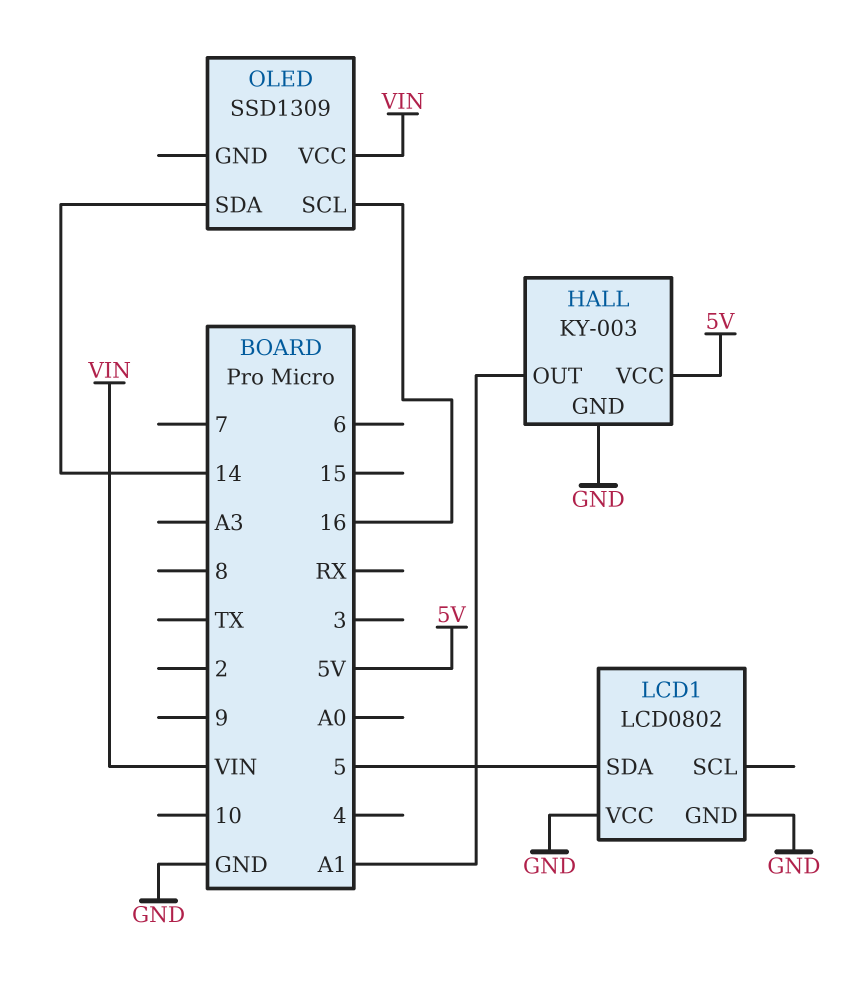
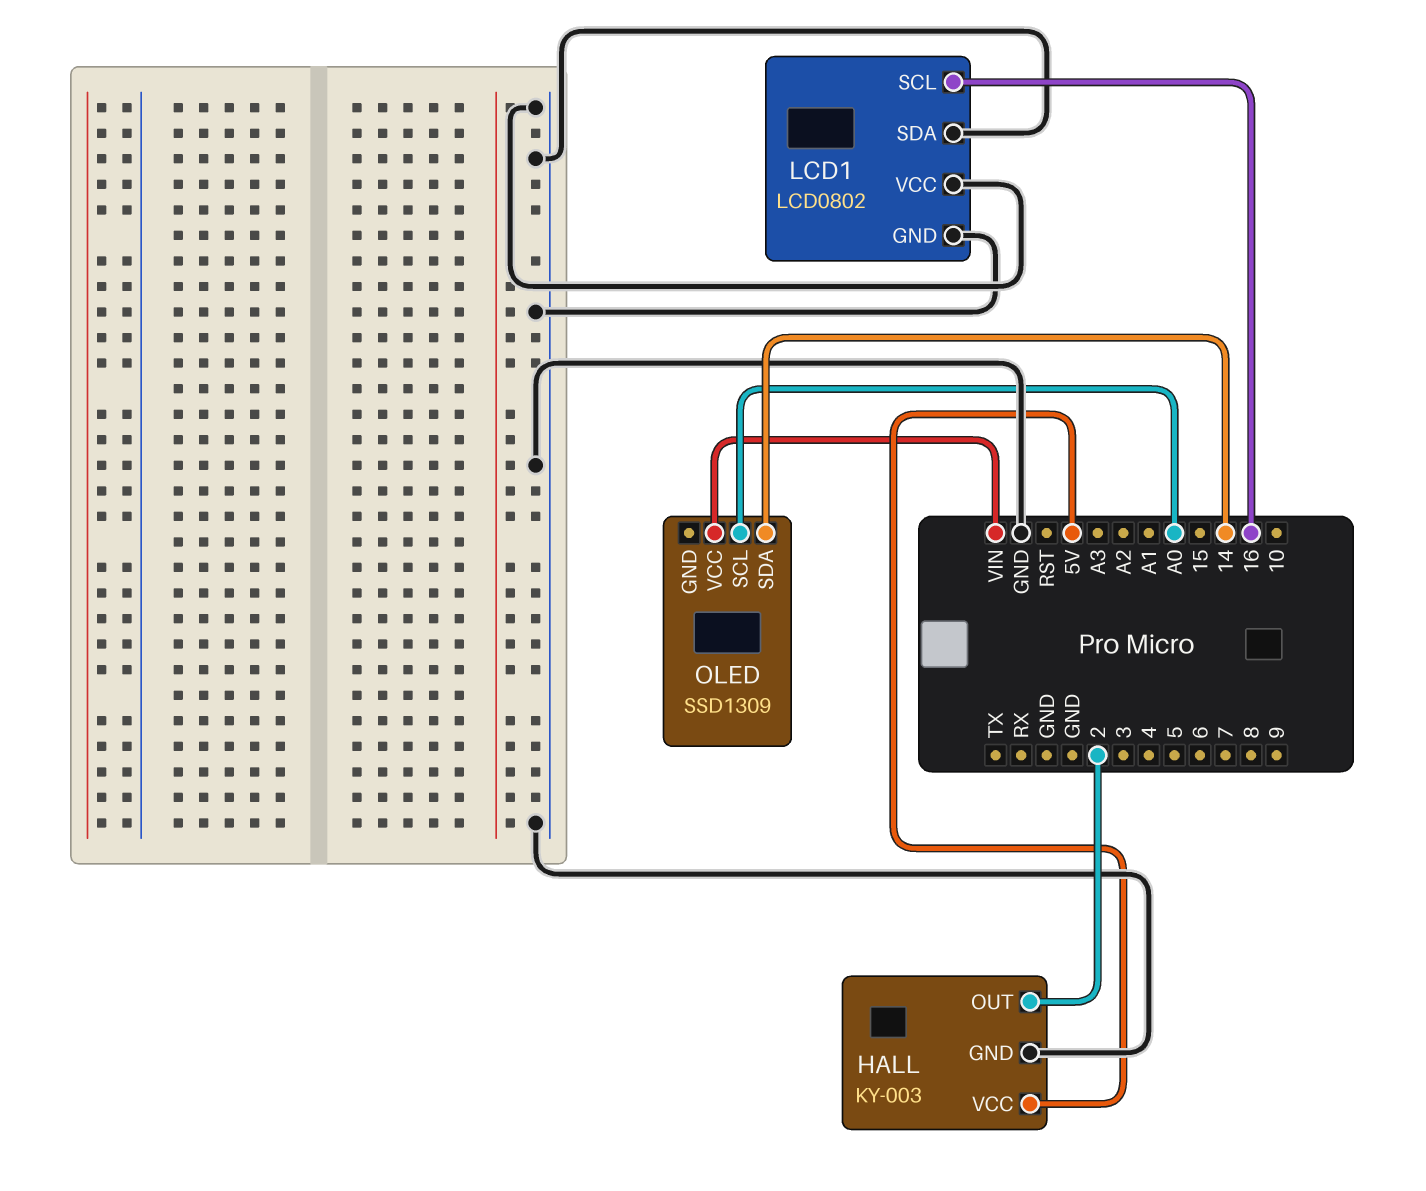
HALL pin OUT: A1 -> 2
LCD1 pin SCL: none -> 16
LCD1 pin SDA: 5 -> GND
OLED pin SCL: 16 -> A0

